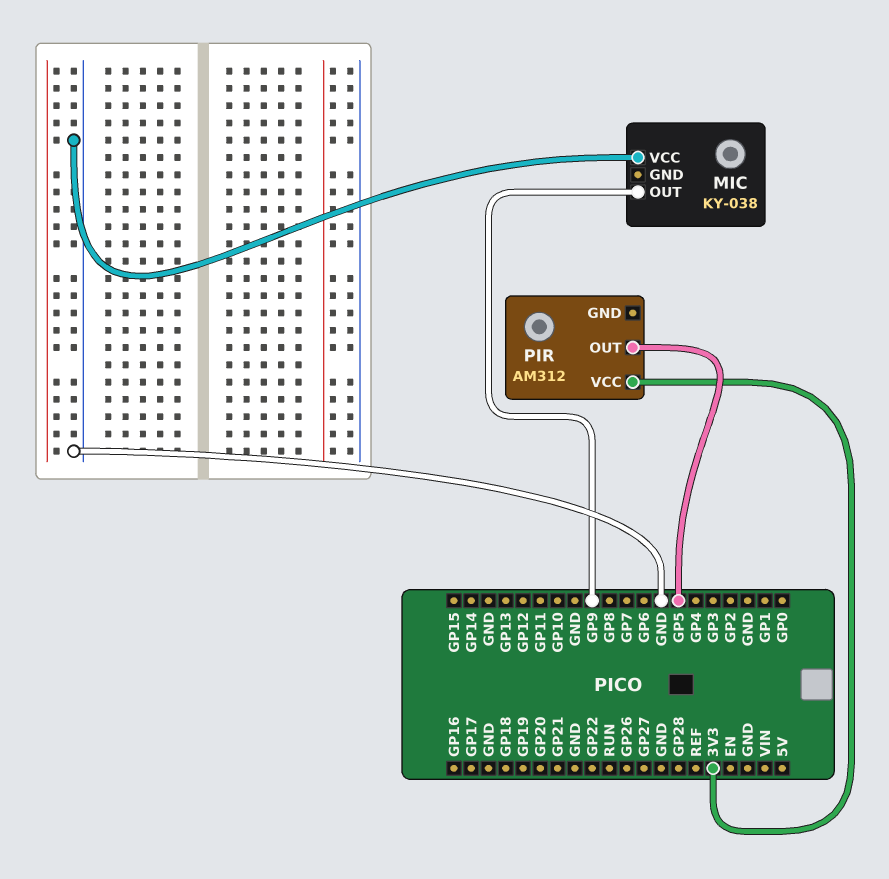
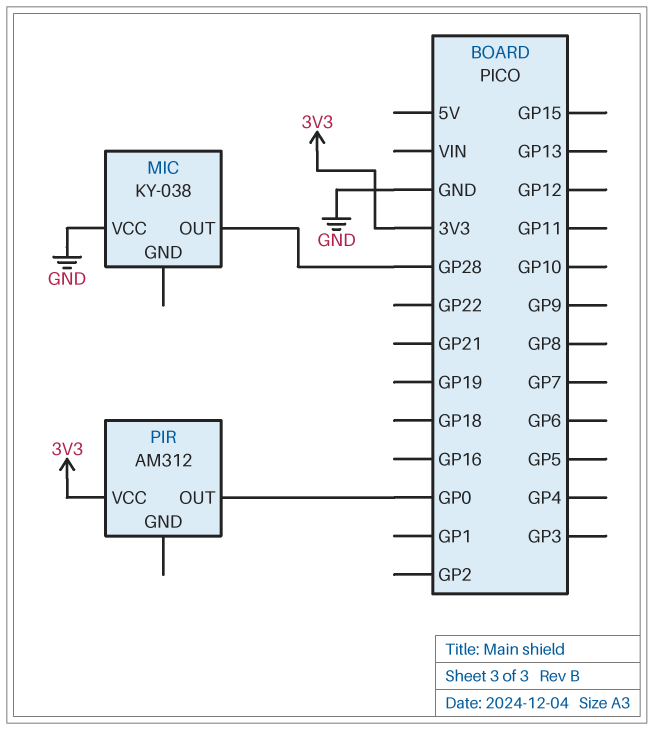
MIC pin OUT: GP9 -> GP28
PIR pin OUT: GP5 -> GP0

